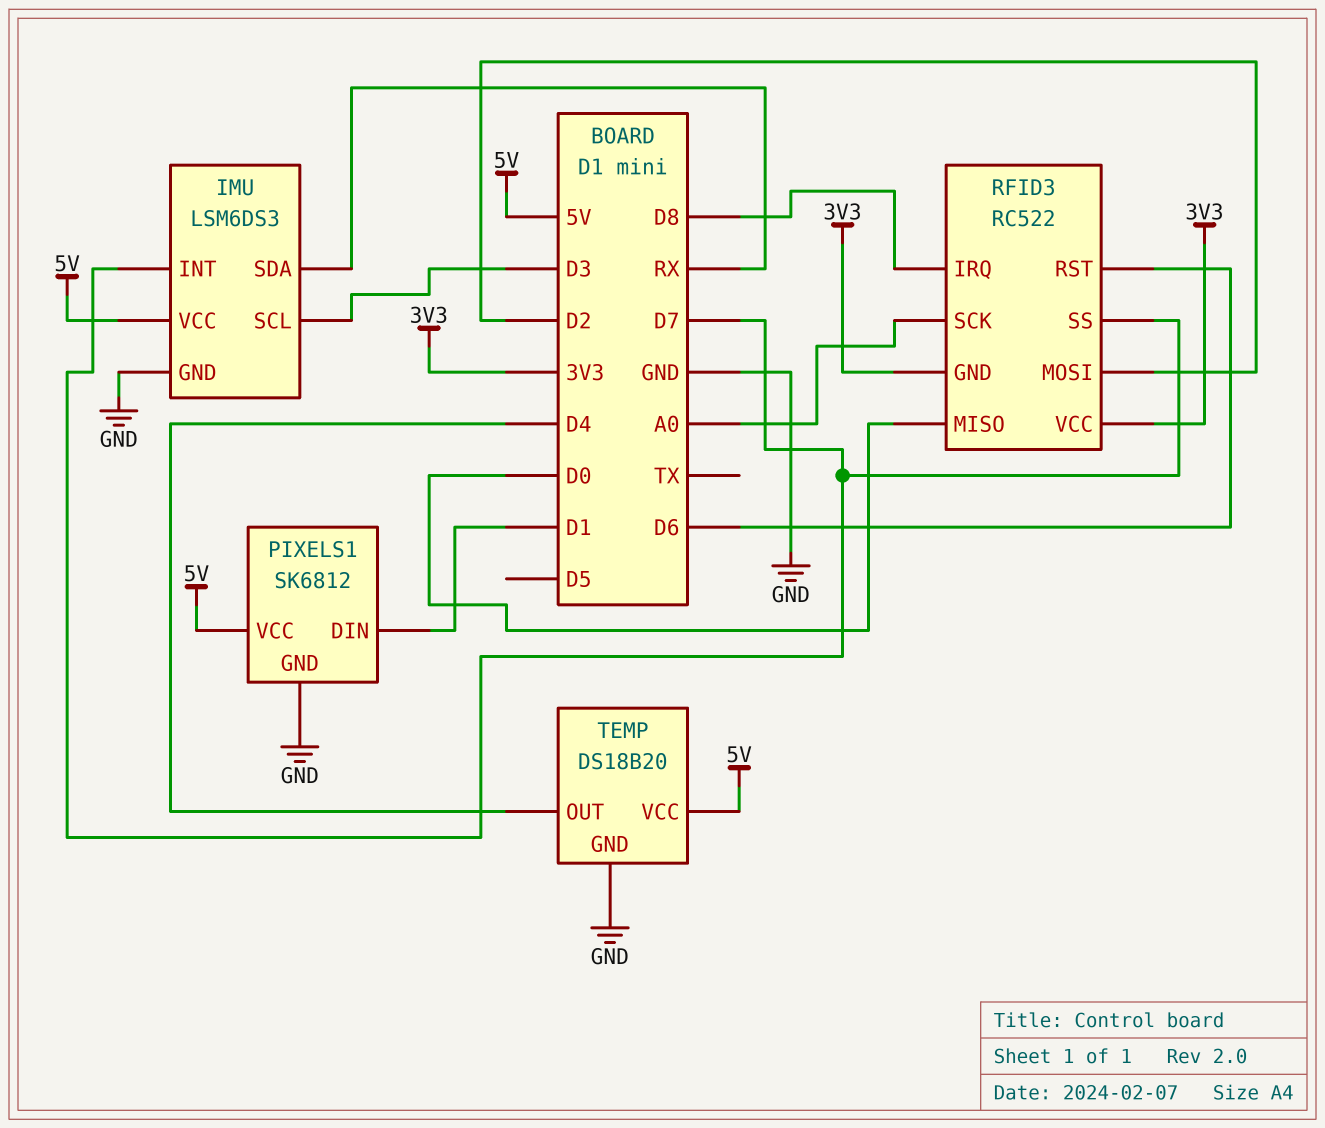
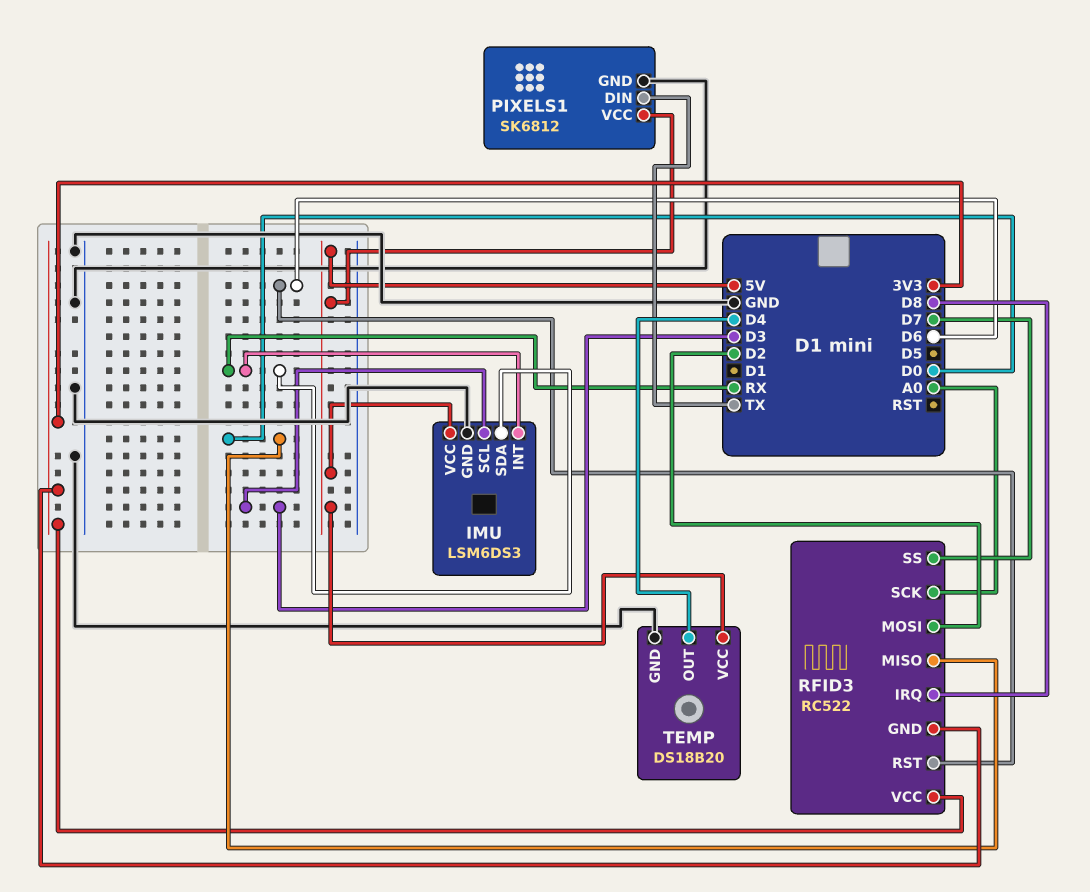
IMU pin INT: D7 -> RX
PIXELS1 pin DIN: D1 -> TX

